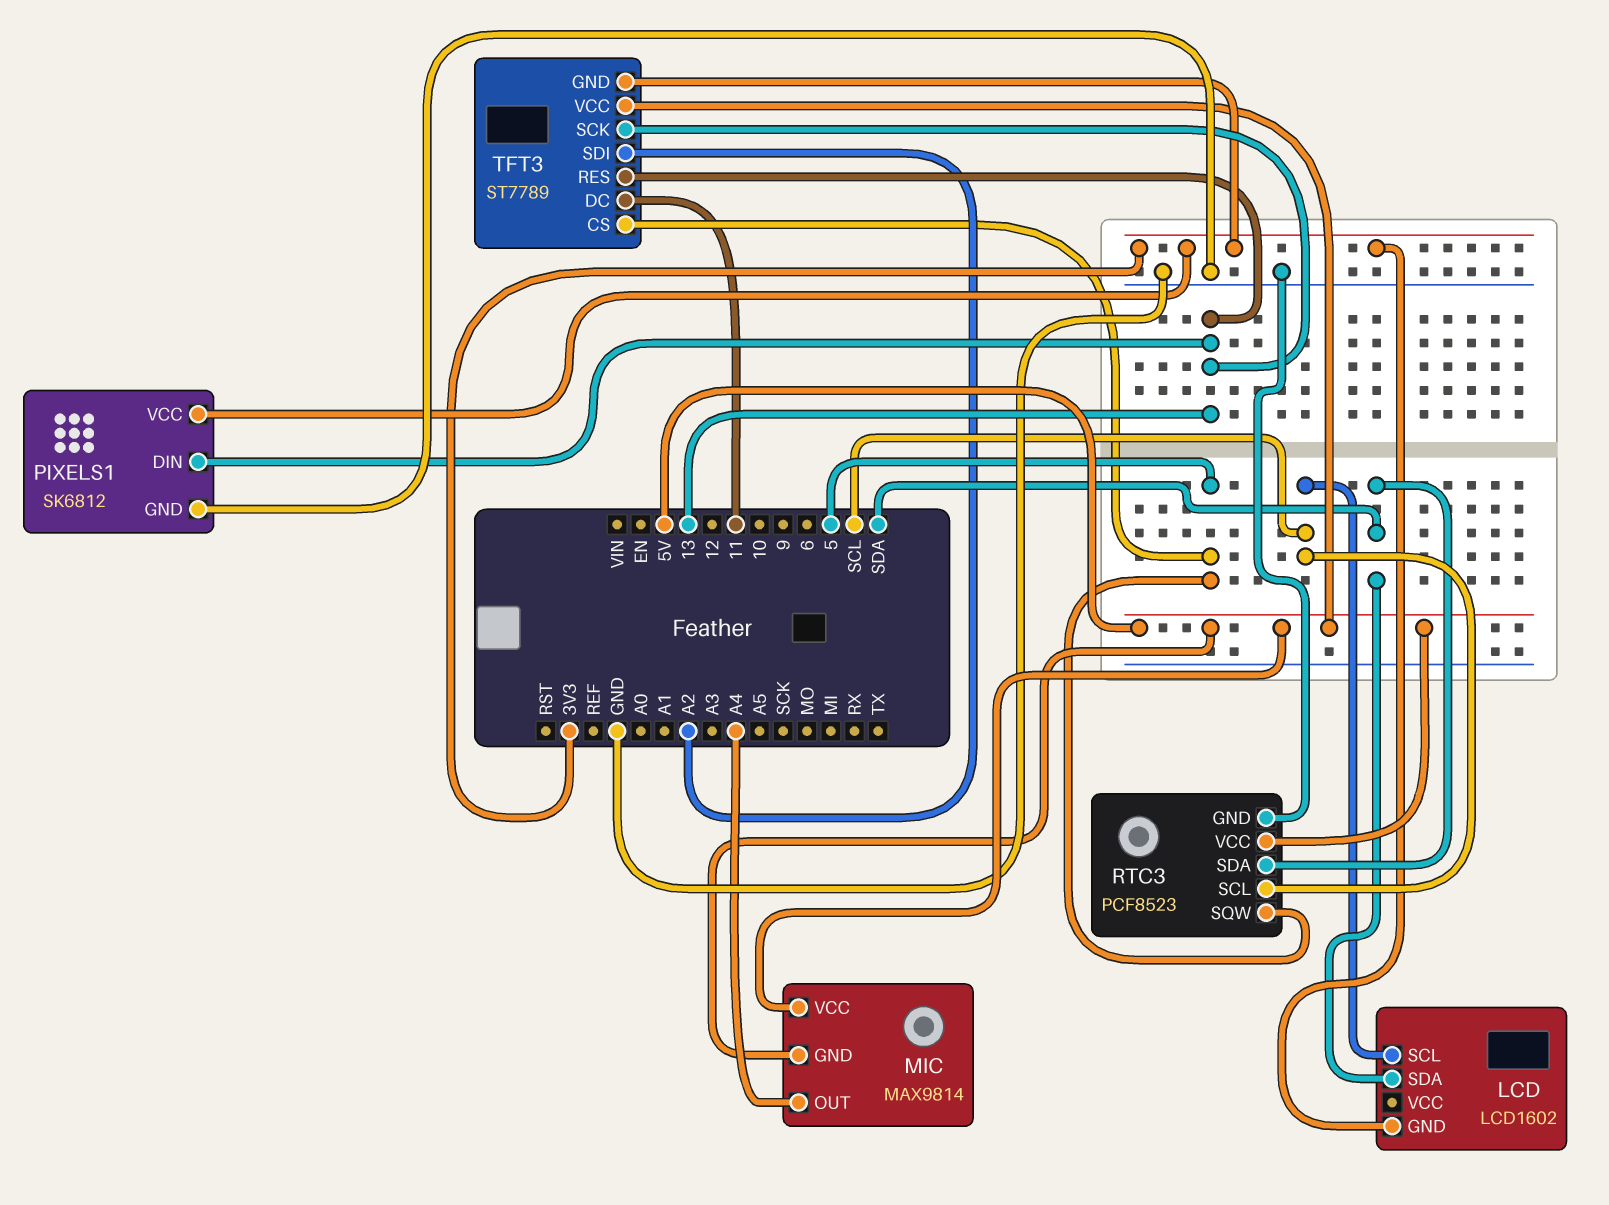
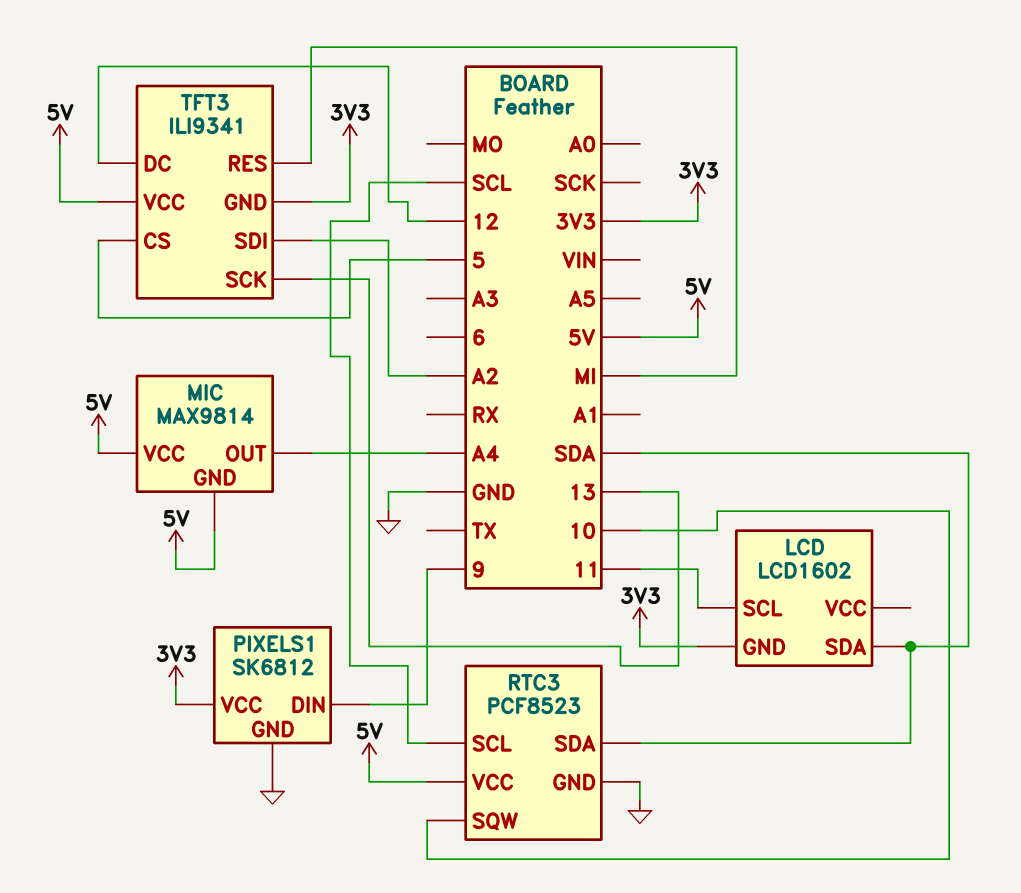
LCD pin SCL: SCL -> 11
PIXELS1 pin DIN: 13 -> 9
RTC3 pin SQW: 5 -> 10
TFT3: ST7789 -> ILI9341
TFT3 pin DC: 11 -> 12
TFT3 pin RES: 13 -> MI

